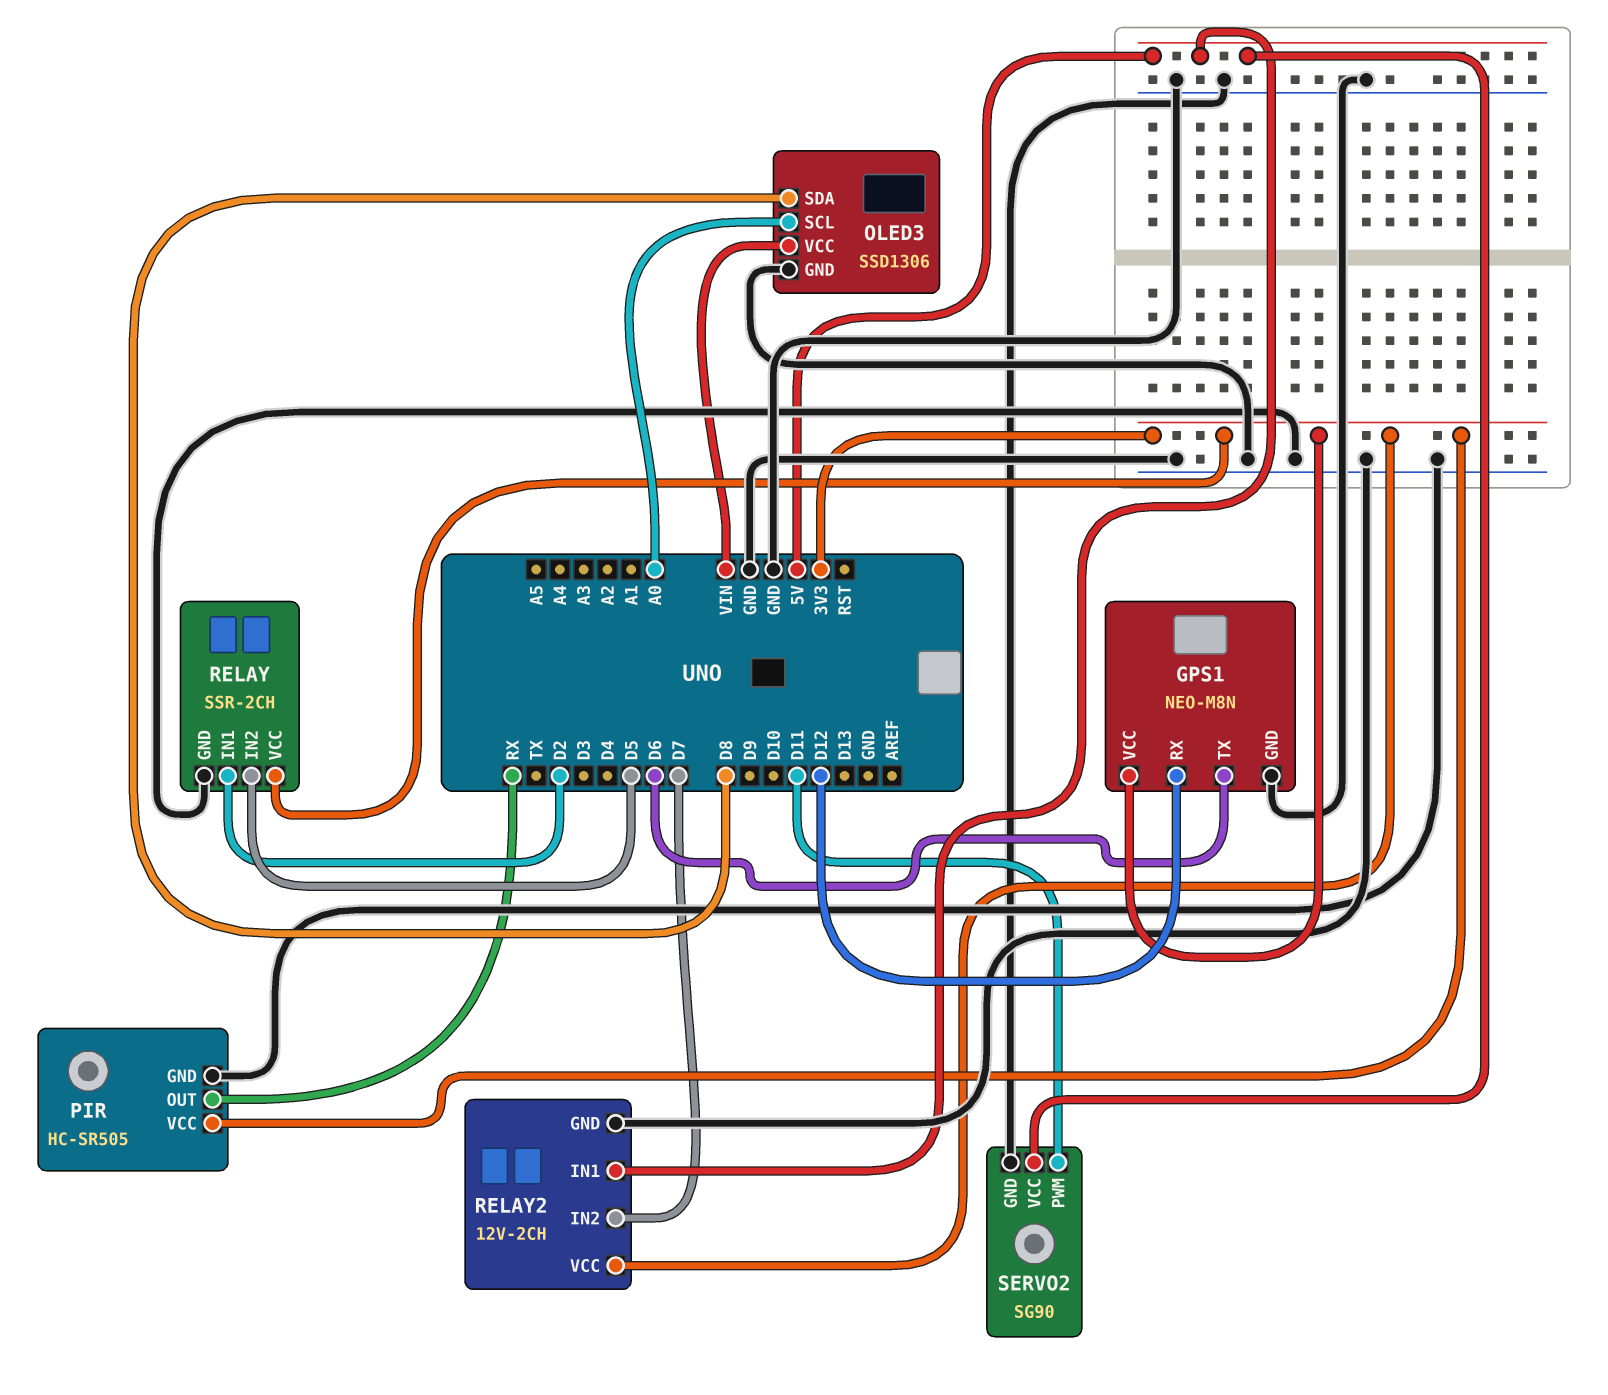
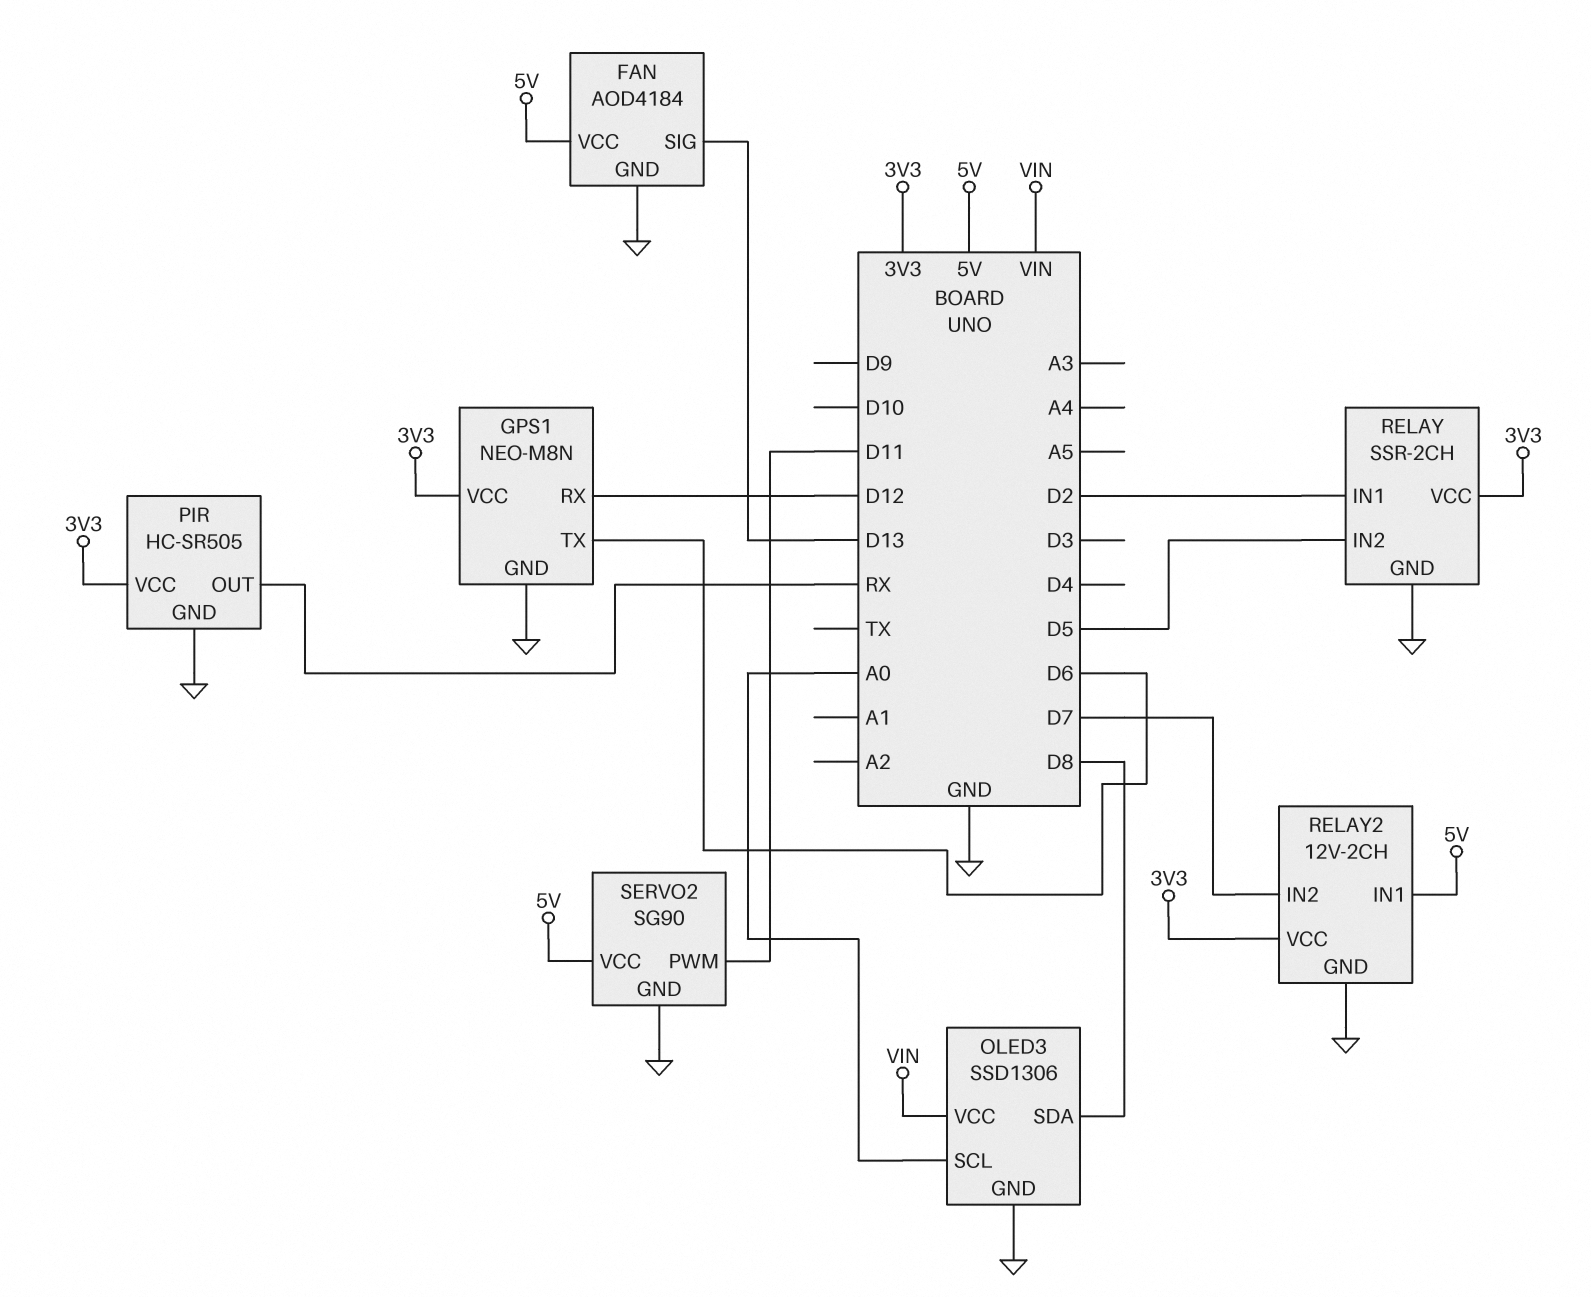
FAN: none -> AOD4184
FAN pin GND: none -> GND
FAN pin SIG: none -> D13
FAN pin VCC: none -> 5V

